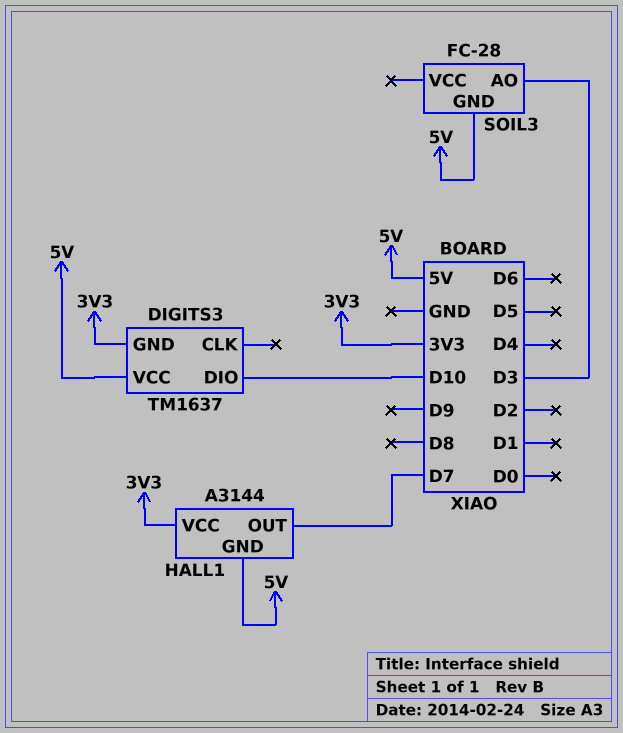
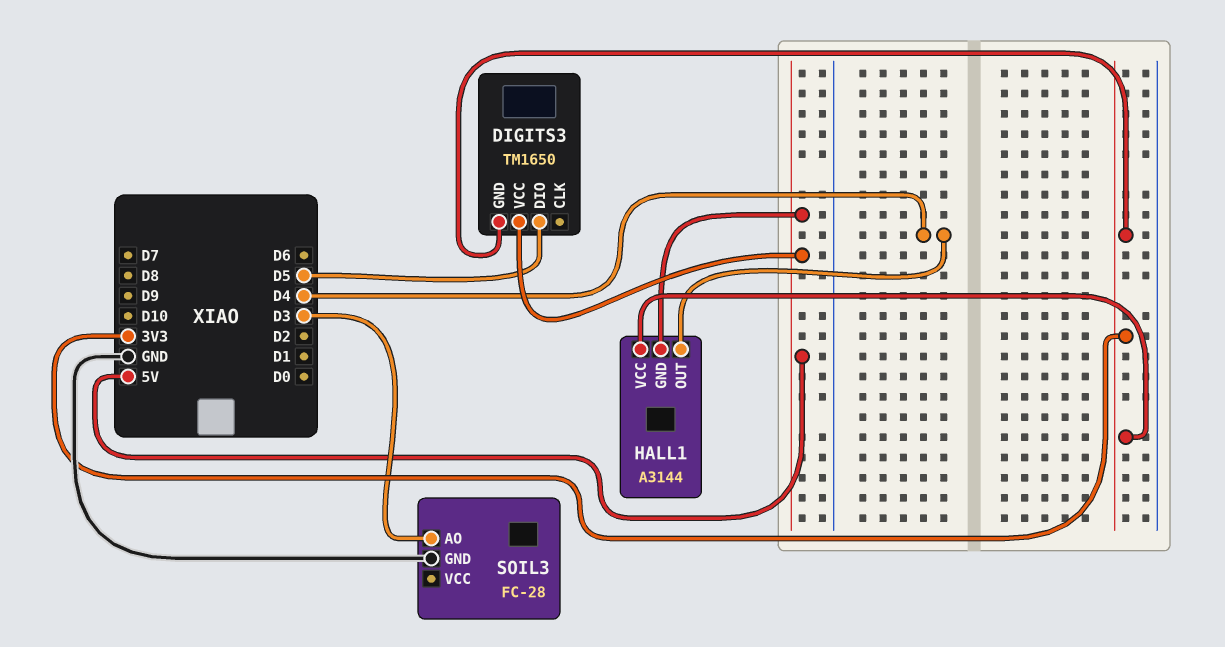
DIGITS3: TM1637 -> TM1650
DIGITS3 pin DIO: D10 -> D5
HALL1 pin OUT: D7 -> D4
SOIL3 pin GND: 5V -> GND

